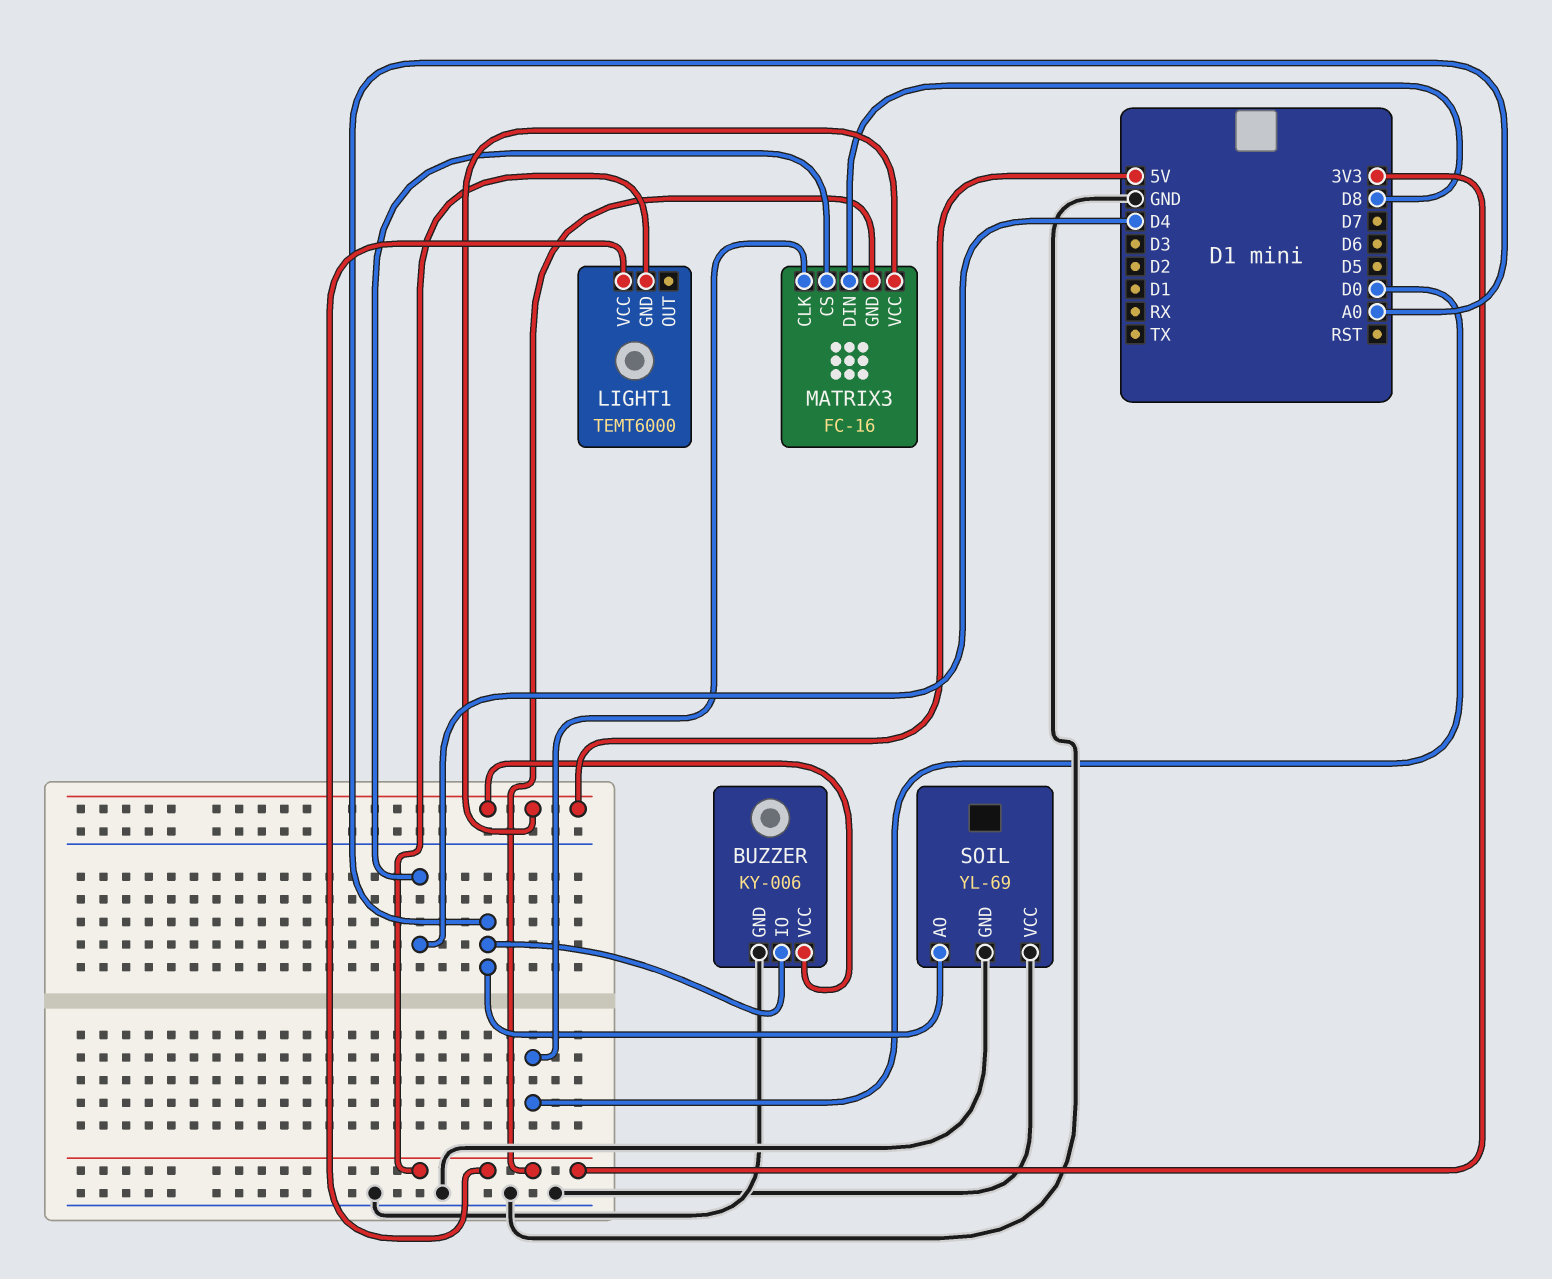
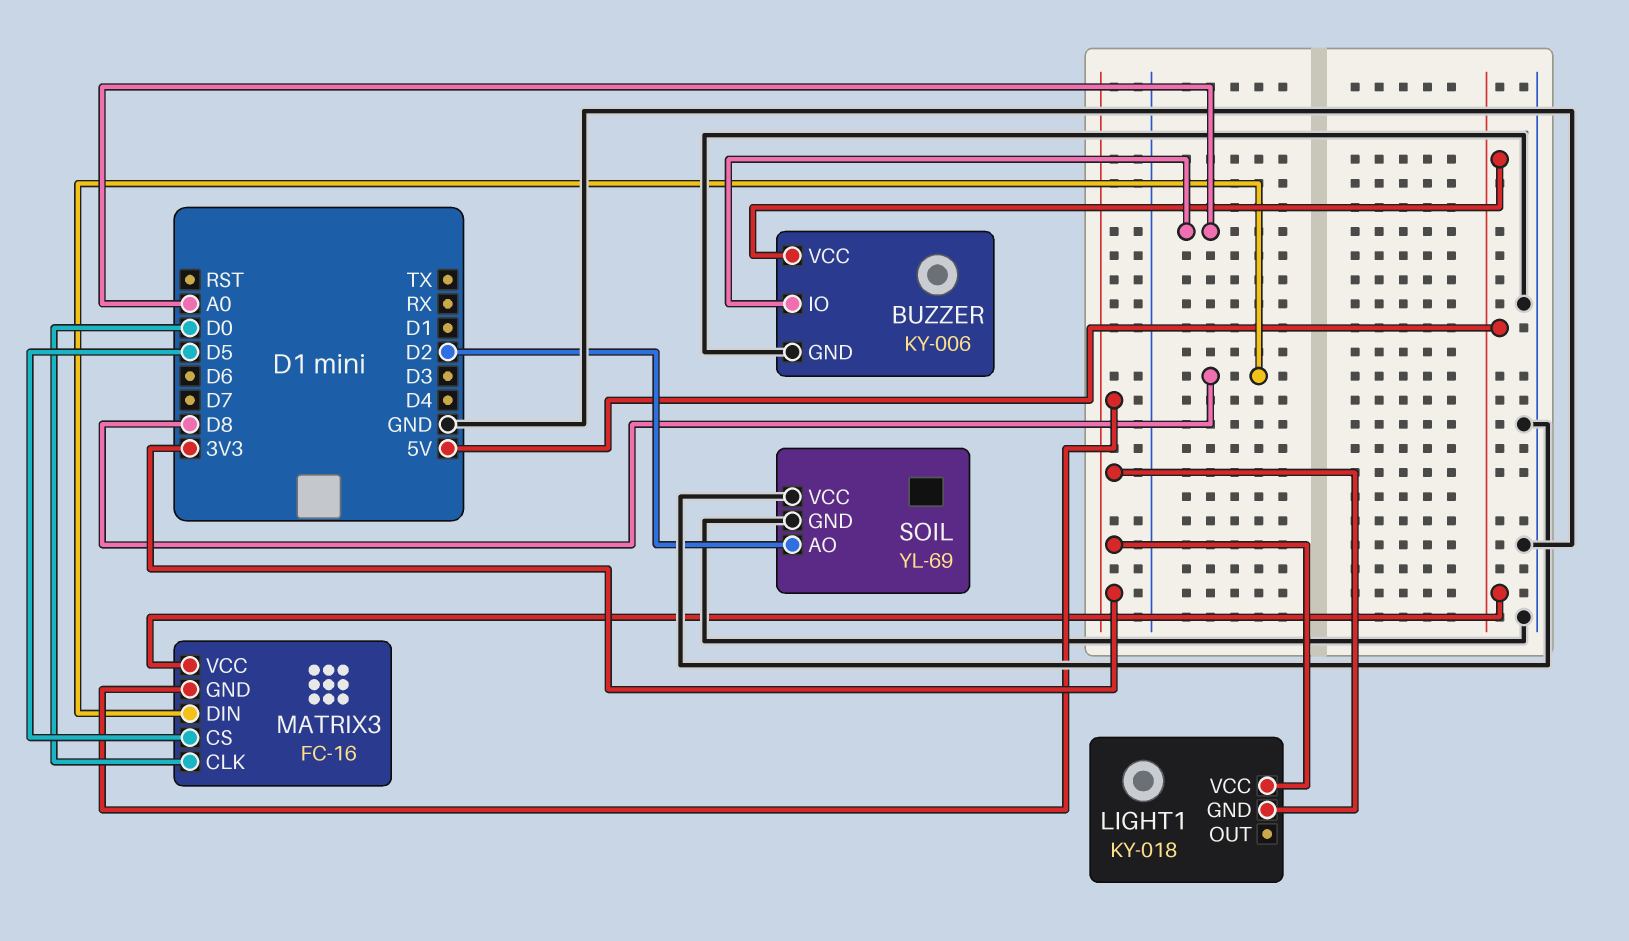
LIGHT1: TEMT6000 -> KY-018
MATRIX3 pin CS: D4 -> D5
SOIL pin AO: A0 -> D2

